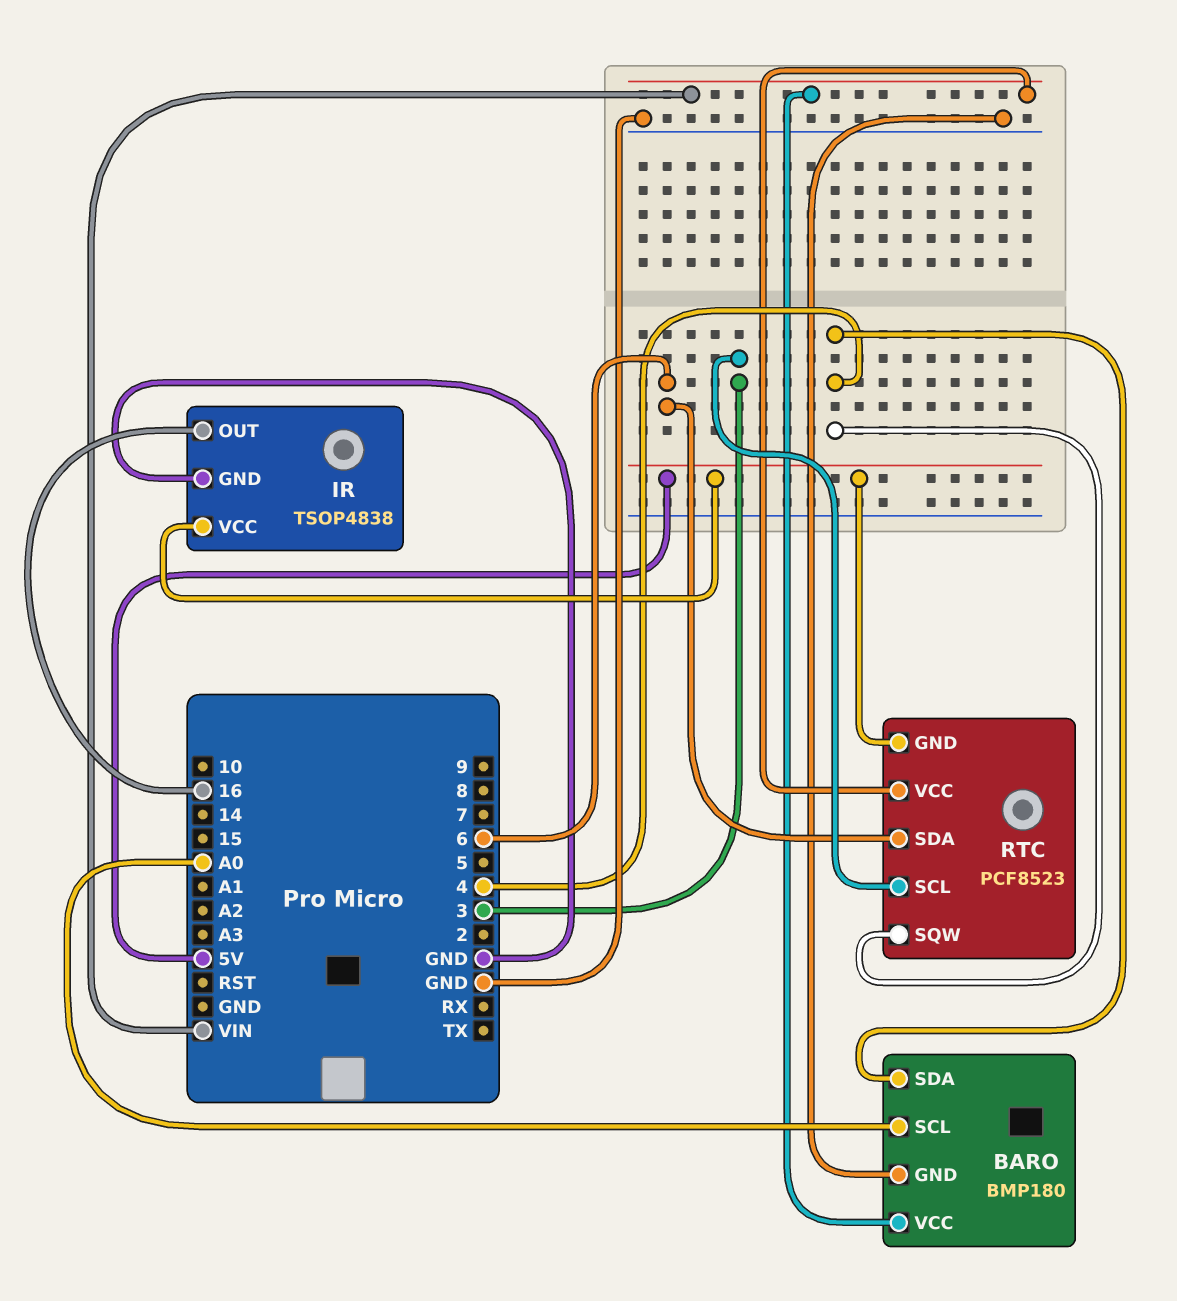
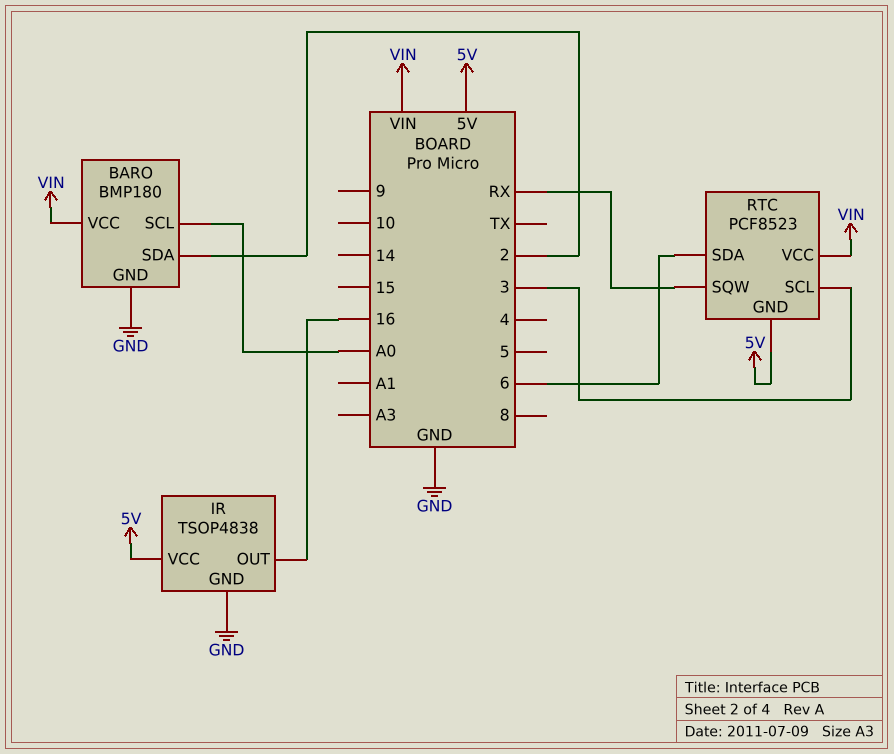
BARO pin SDA: 4 -> 2
RTC pin SQW: 4 -> RX

